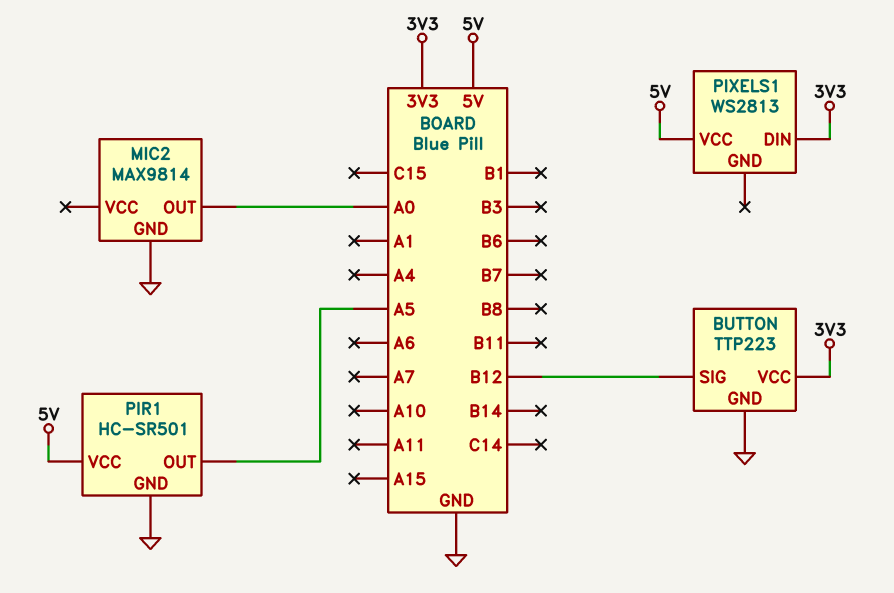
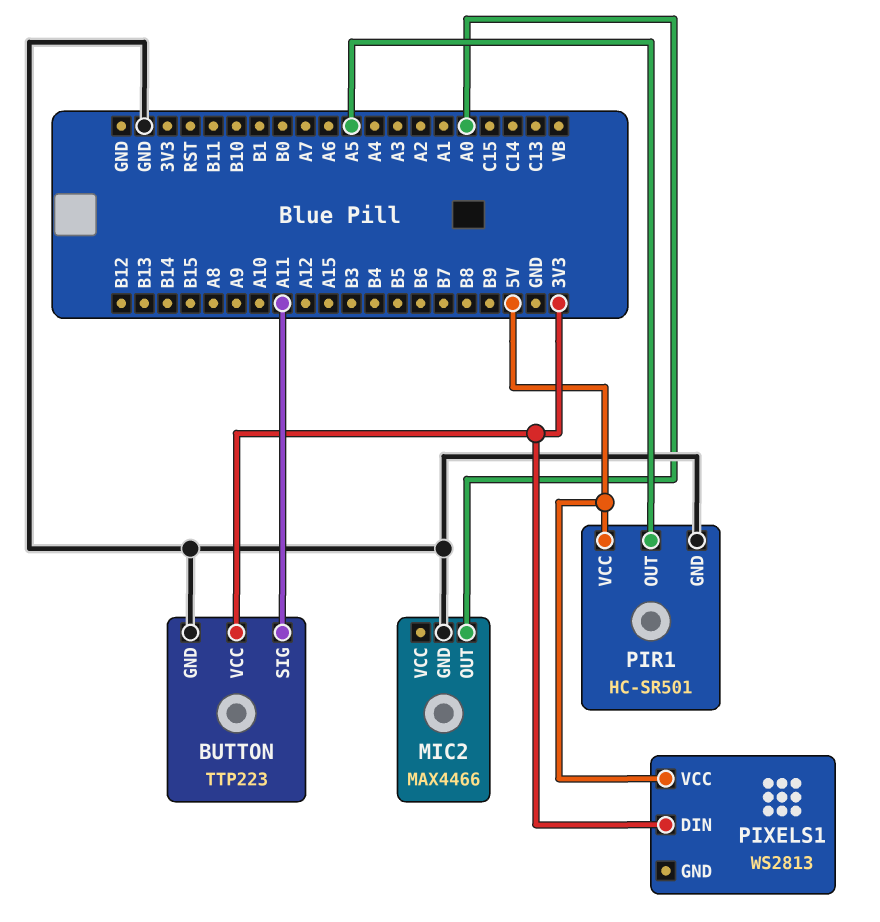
BUTTON pin SIG: B12 -> A11
MIC2: MAX9814 -> MAX4466

